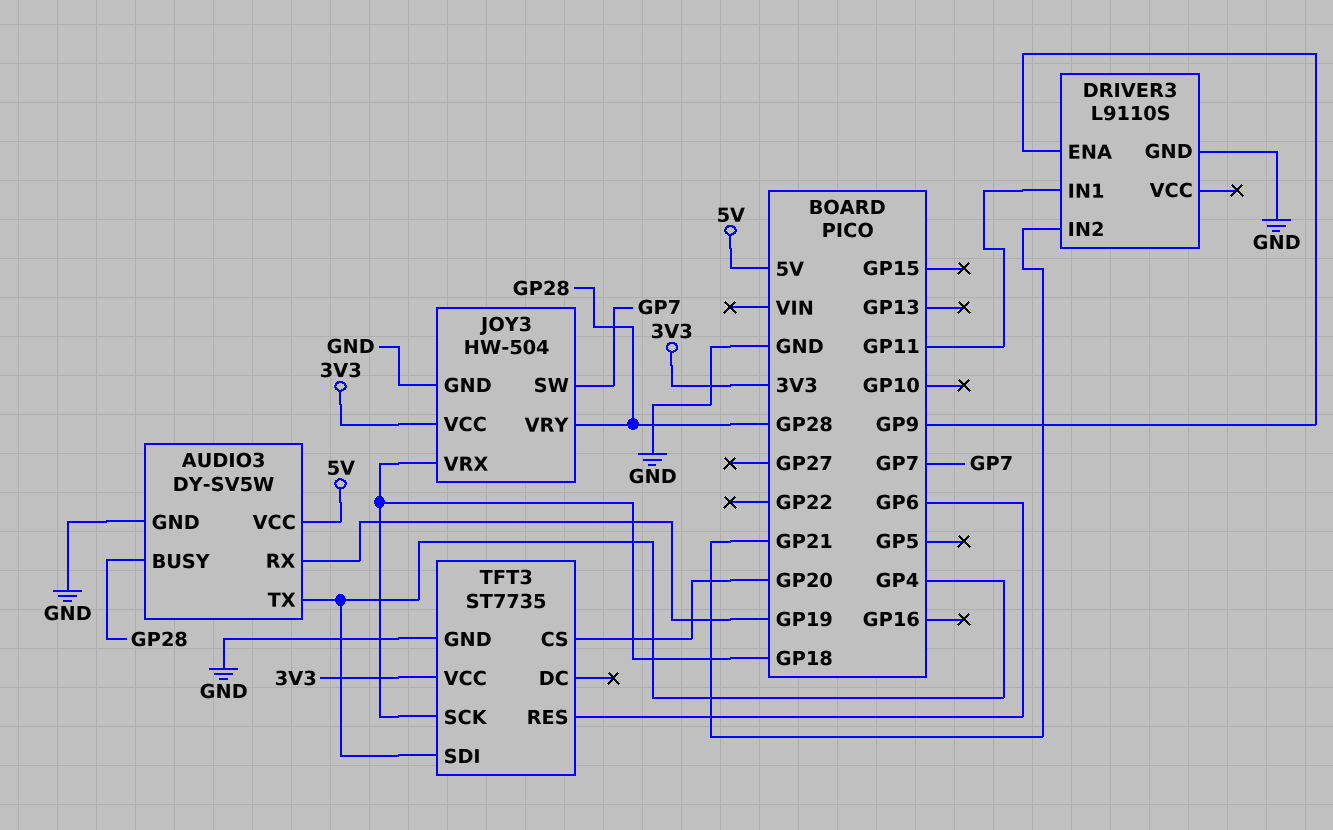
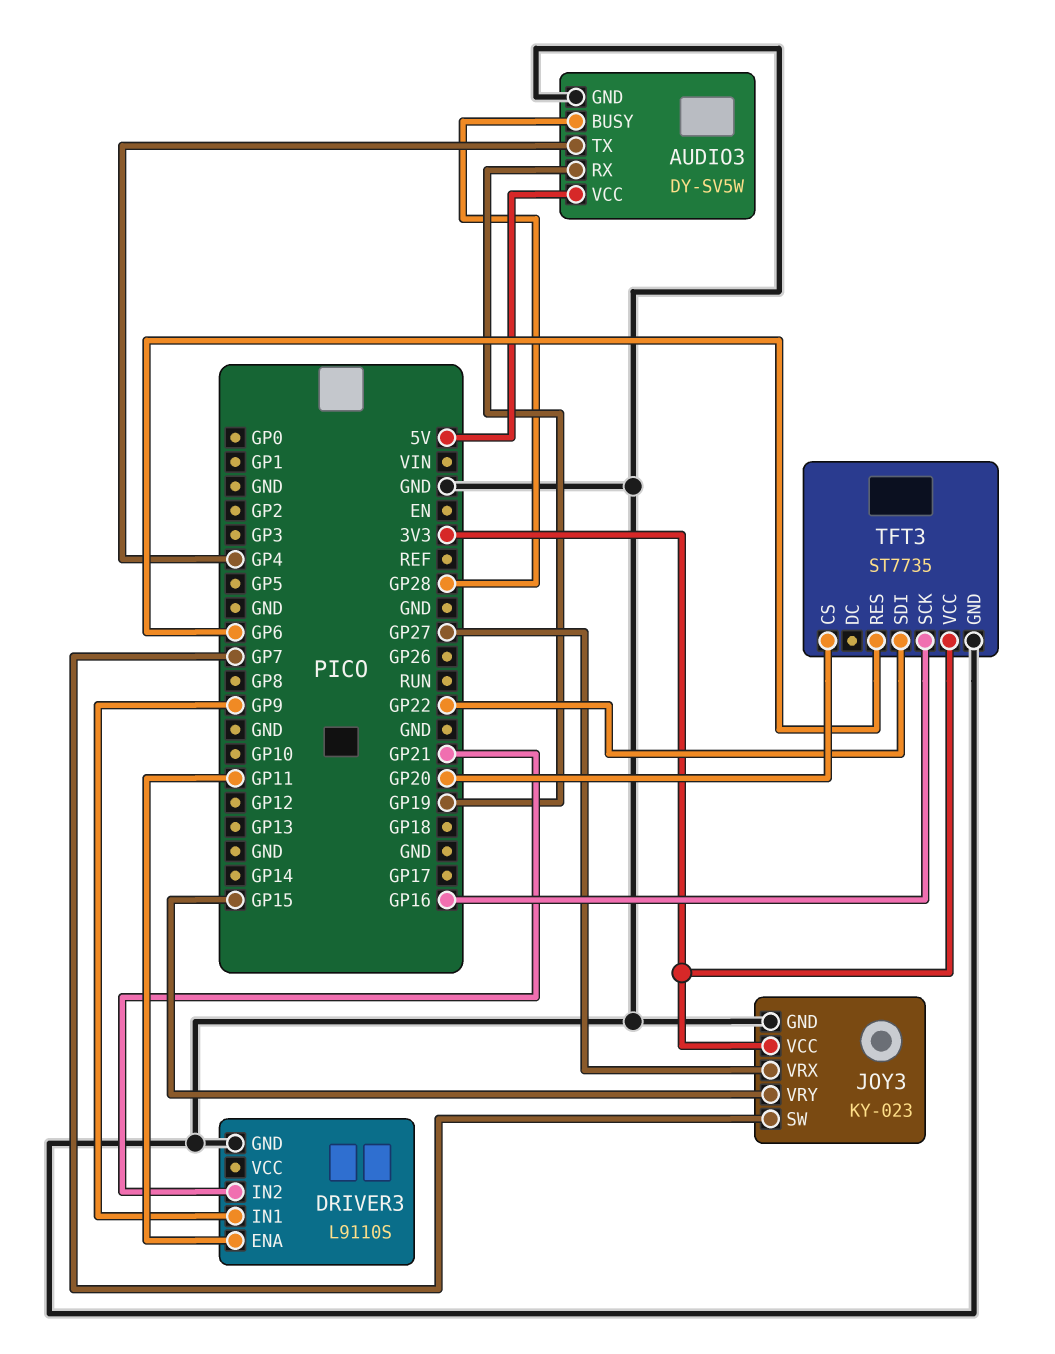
DRIVER3 pin ENA: GP9 -> GP11
DRIVER3 pin IN1: GP11 -> GP9
JOY3: HW-504 -> KY-023
JOY3 pin VRX: GP18 -> GP27
JOY3 pin VRY: GP28 -> GP15
TFT3 pin SCK: GP18 -> GP16
TFT3 pin SDI: GP4 -> GP22

